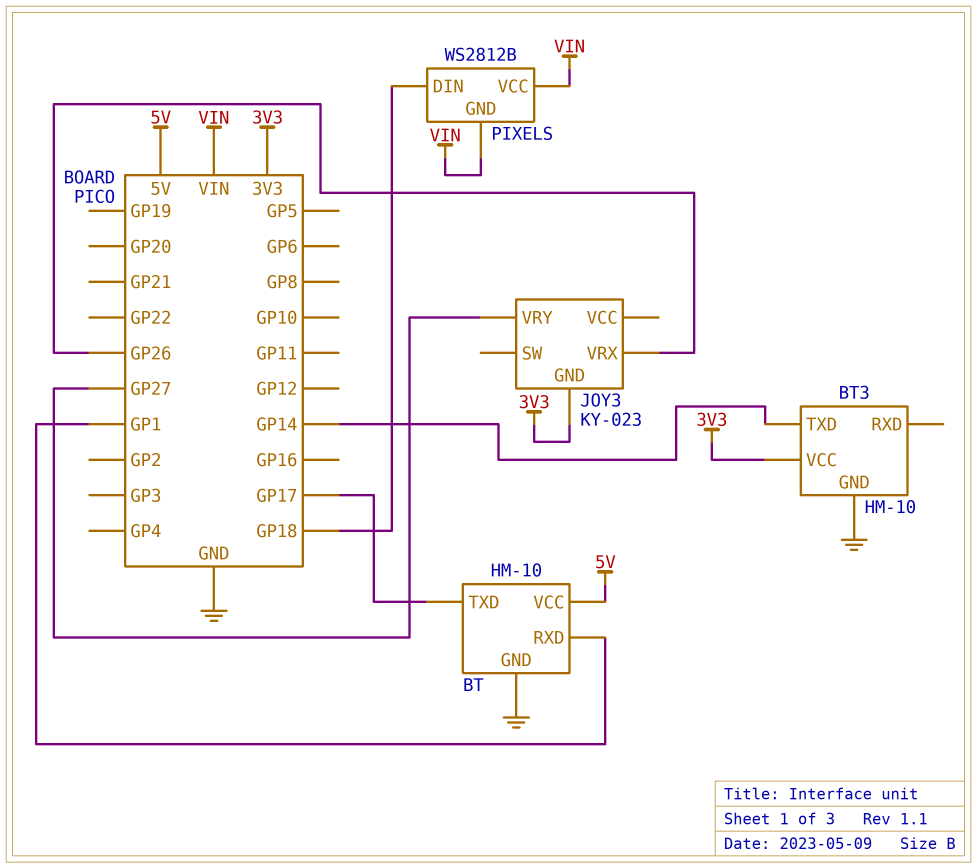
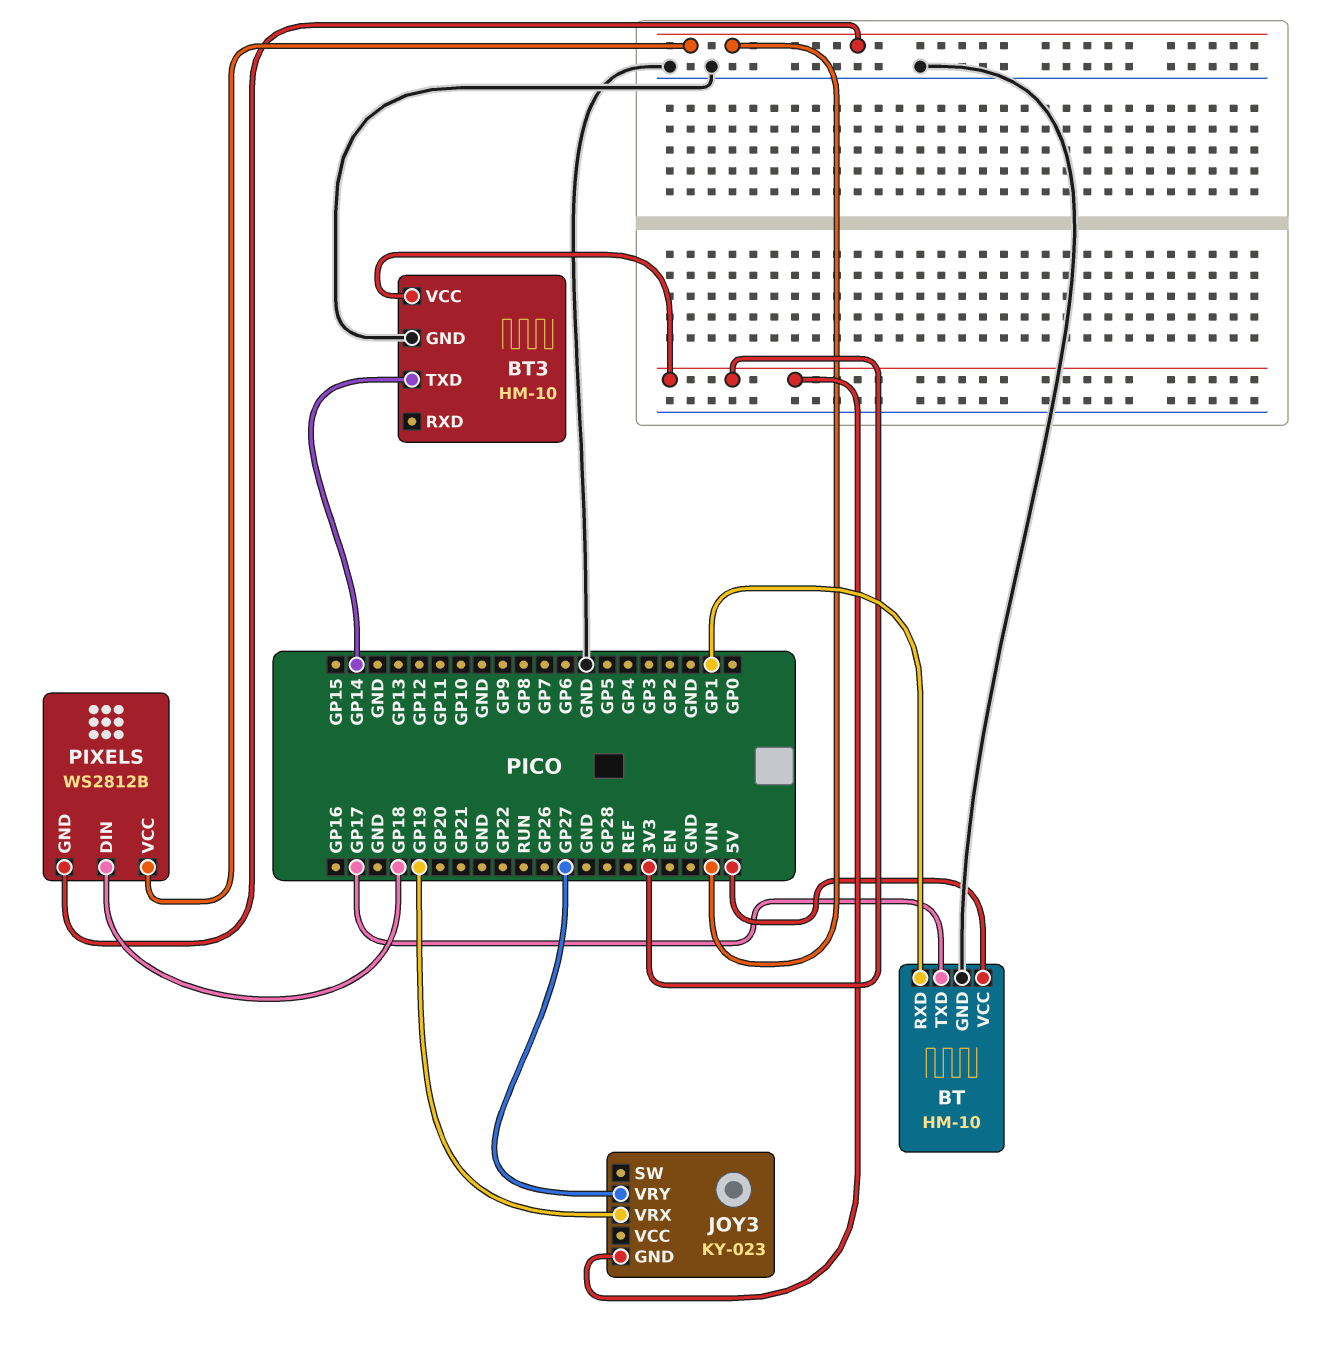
JOY3 pin VRX: GP26 -> GP19

